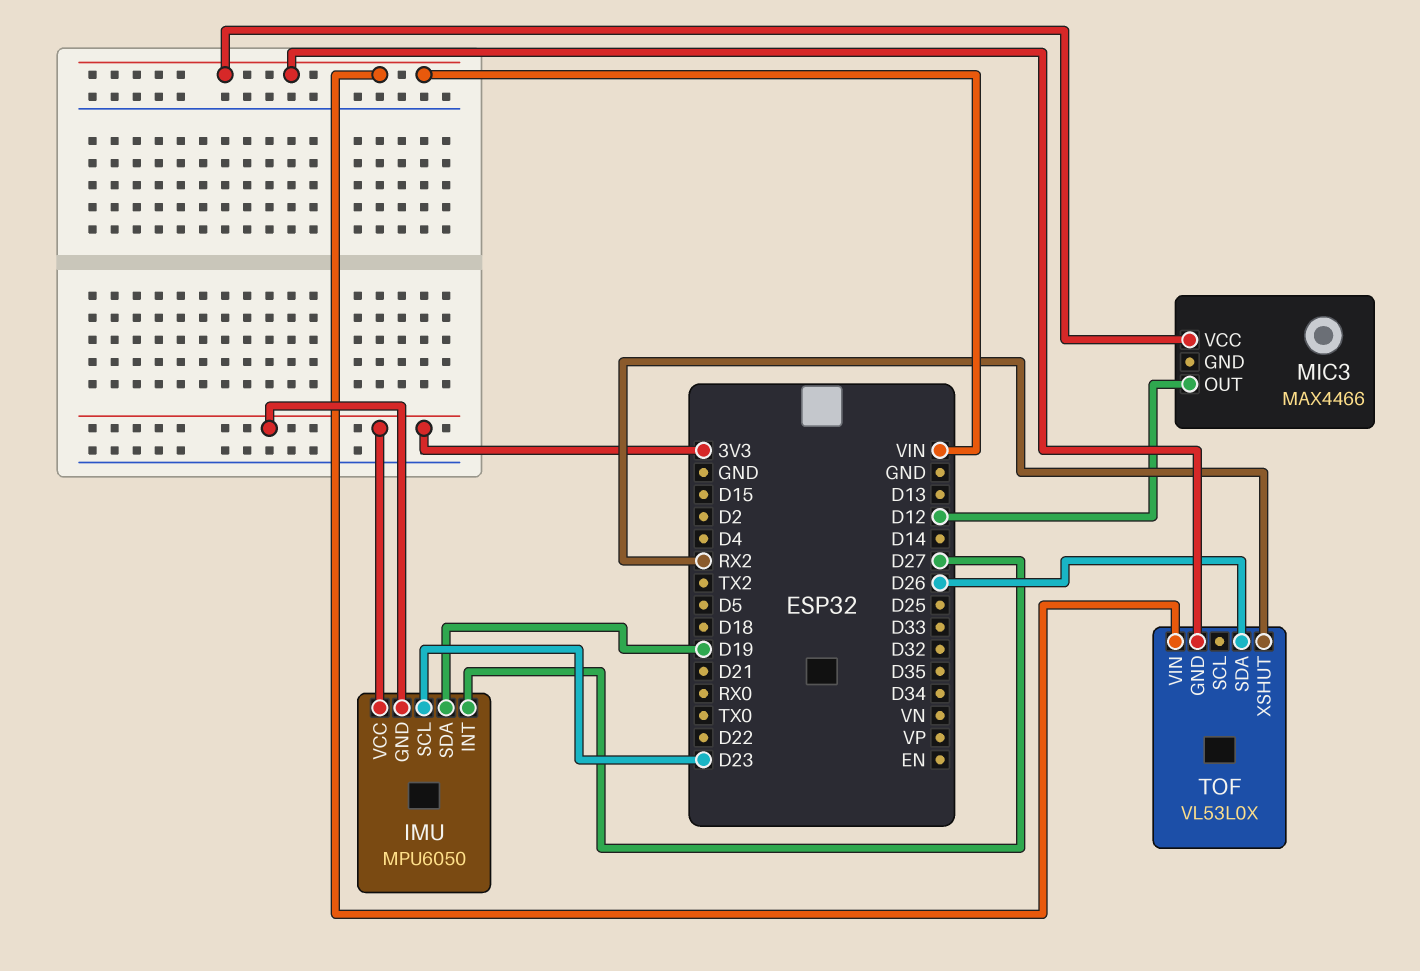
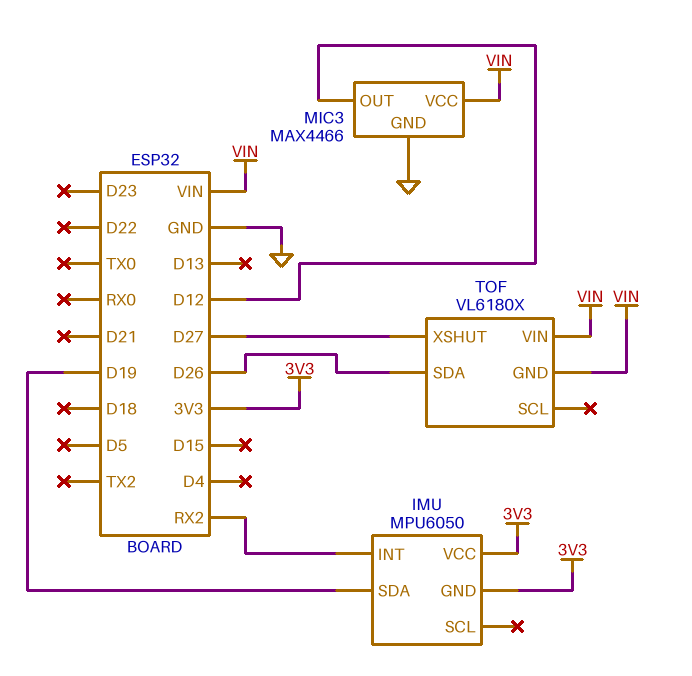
IMU pin INT: D27 -> RX2
IMU pin SCL: D23 -> none
MIC3 pin GND: none -> GND
TOF: VL53L0X -> VL6180X
TOF pin XSHUT: RX2 -> D27

